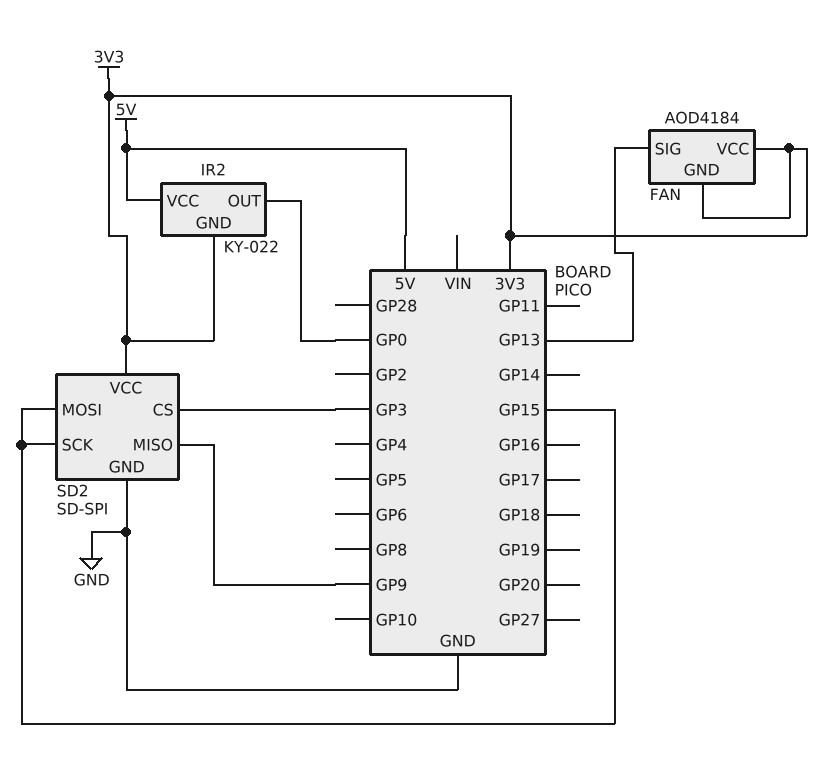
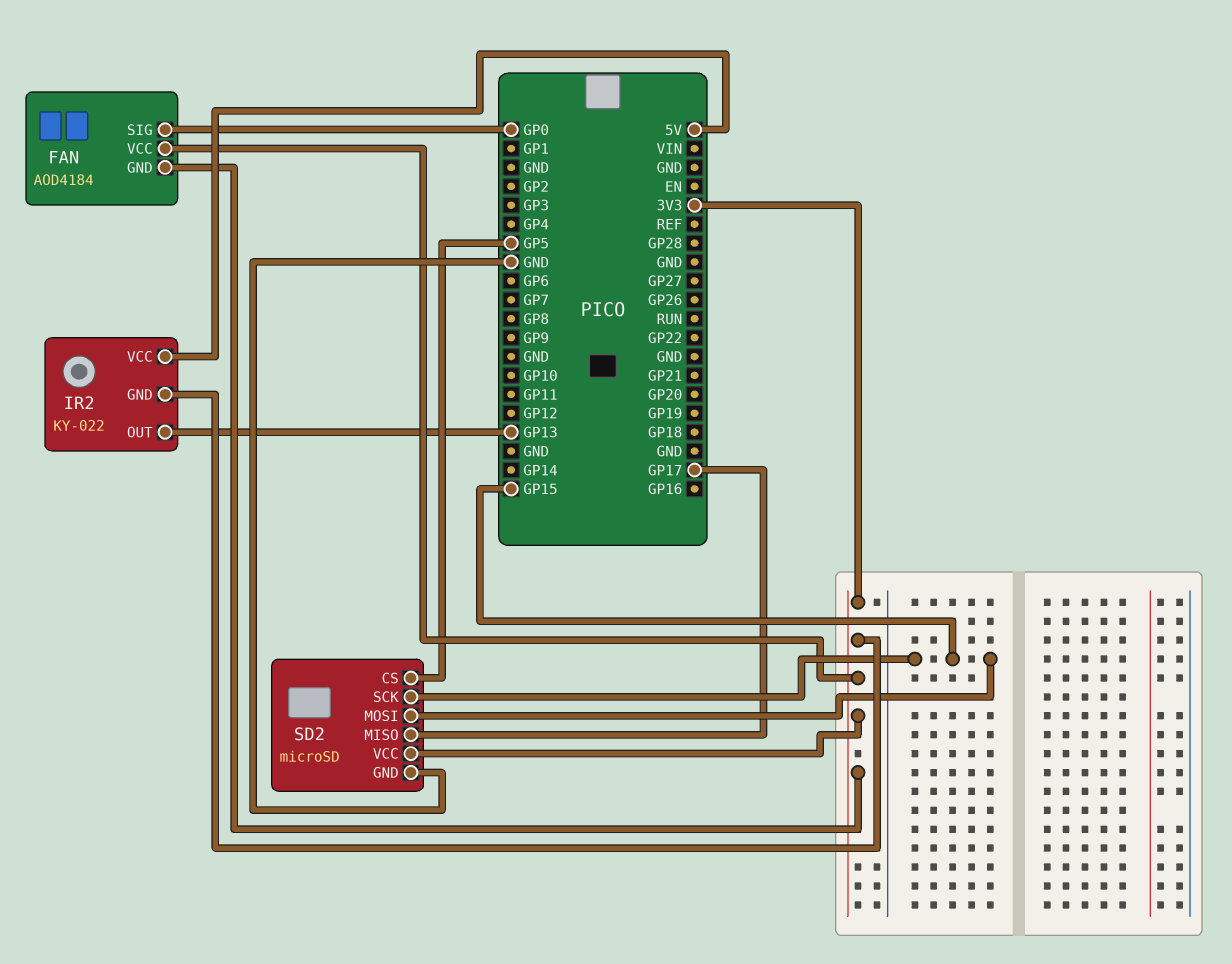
FAN pin SIG: GP13 -> GP0
IR2 pin OUT: GP0 -> GP13
SD2: SD-SPI -> microSD
SD2 pin CS: GP3 -> GP5
SD2 pin MISO: GP9 -> GP17

